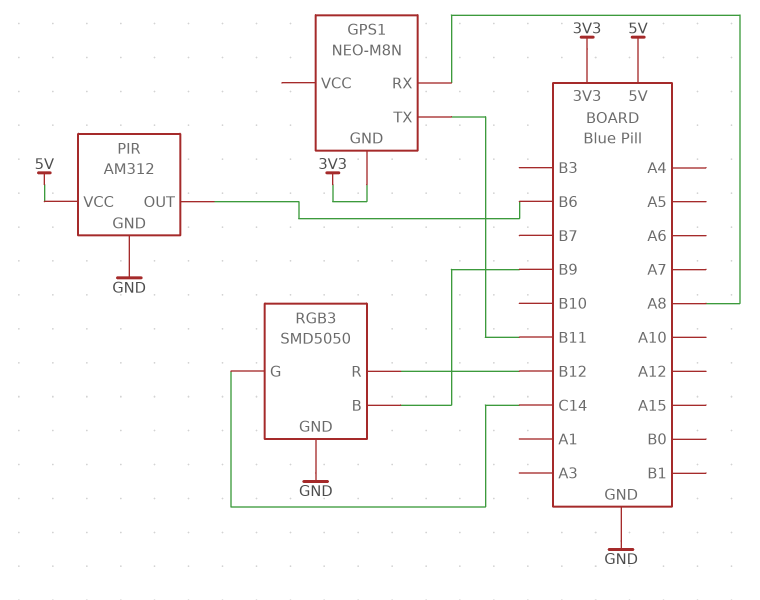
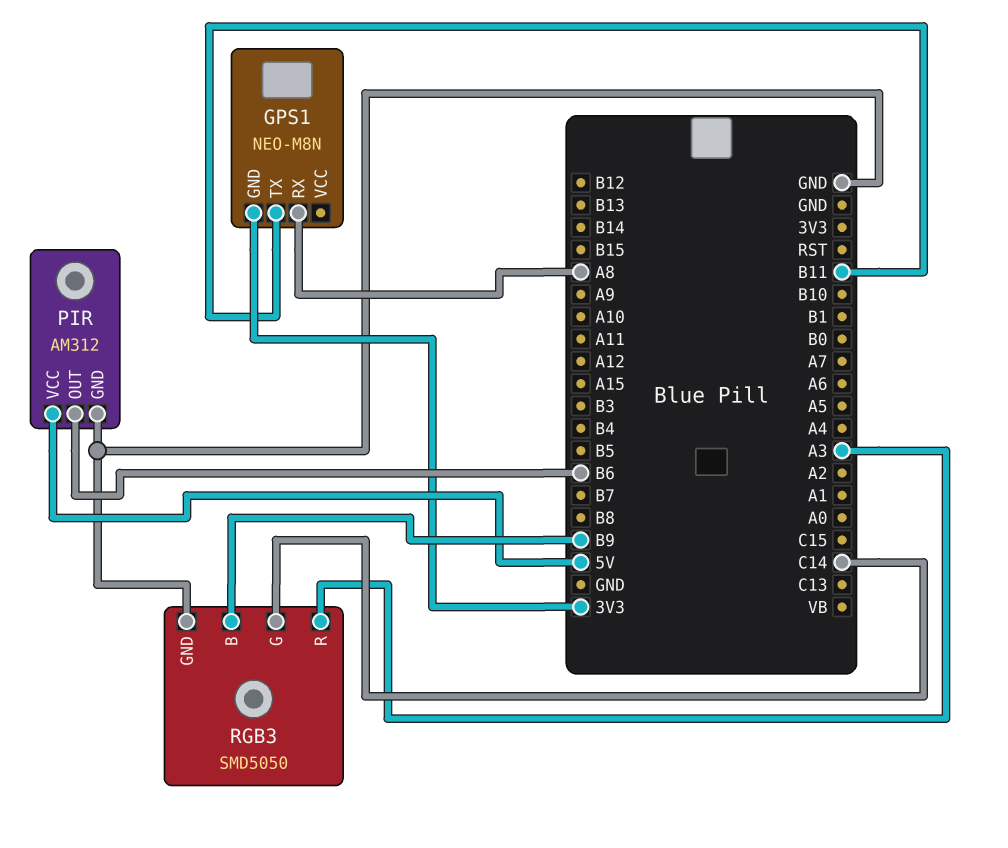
RGB3 pin R: B12 -> A3

